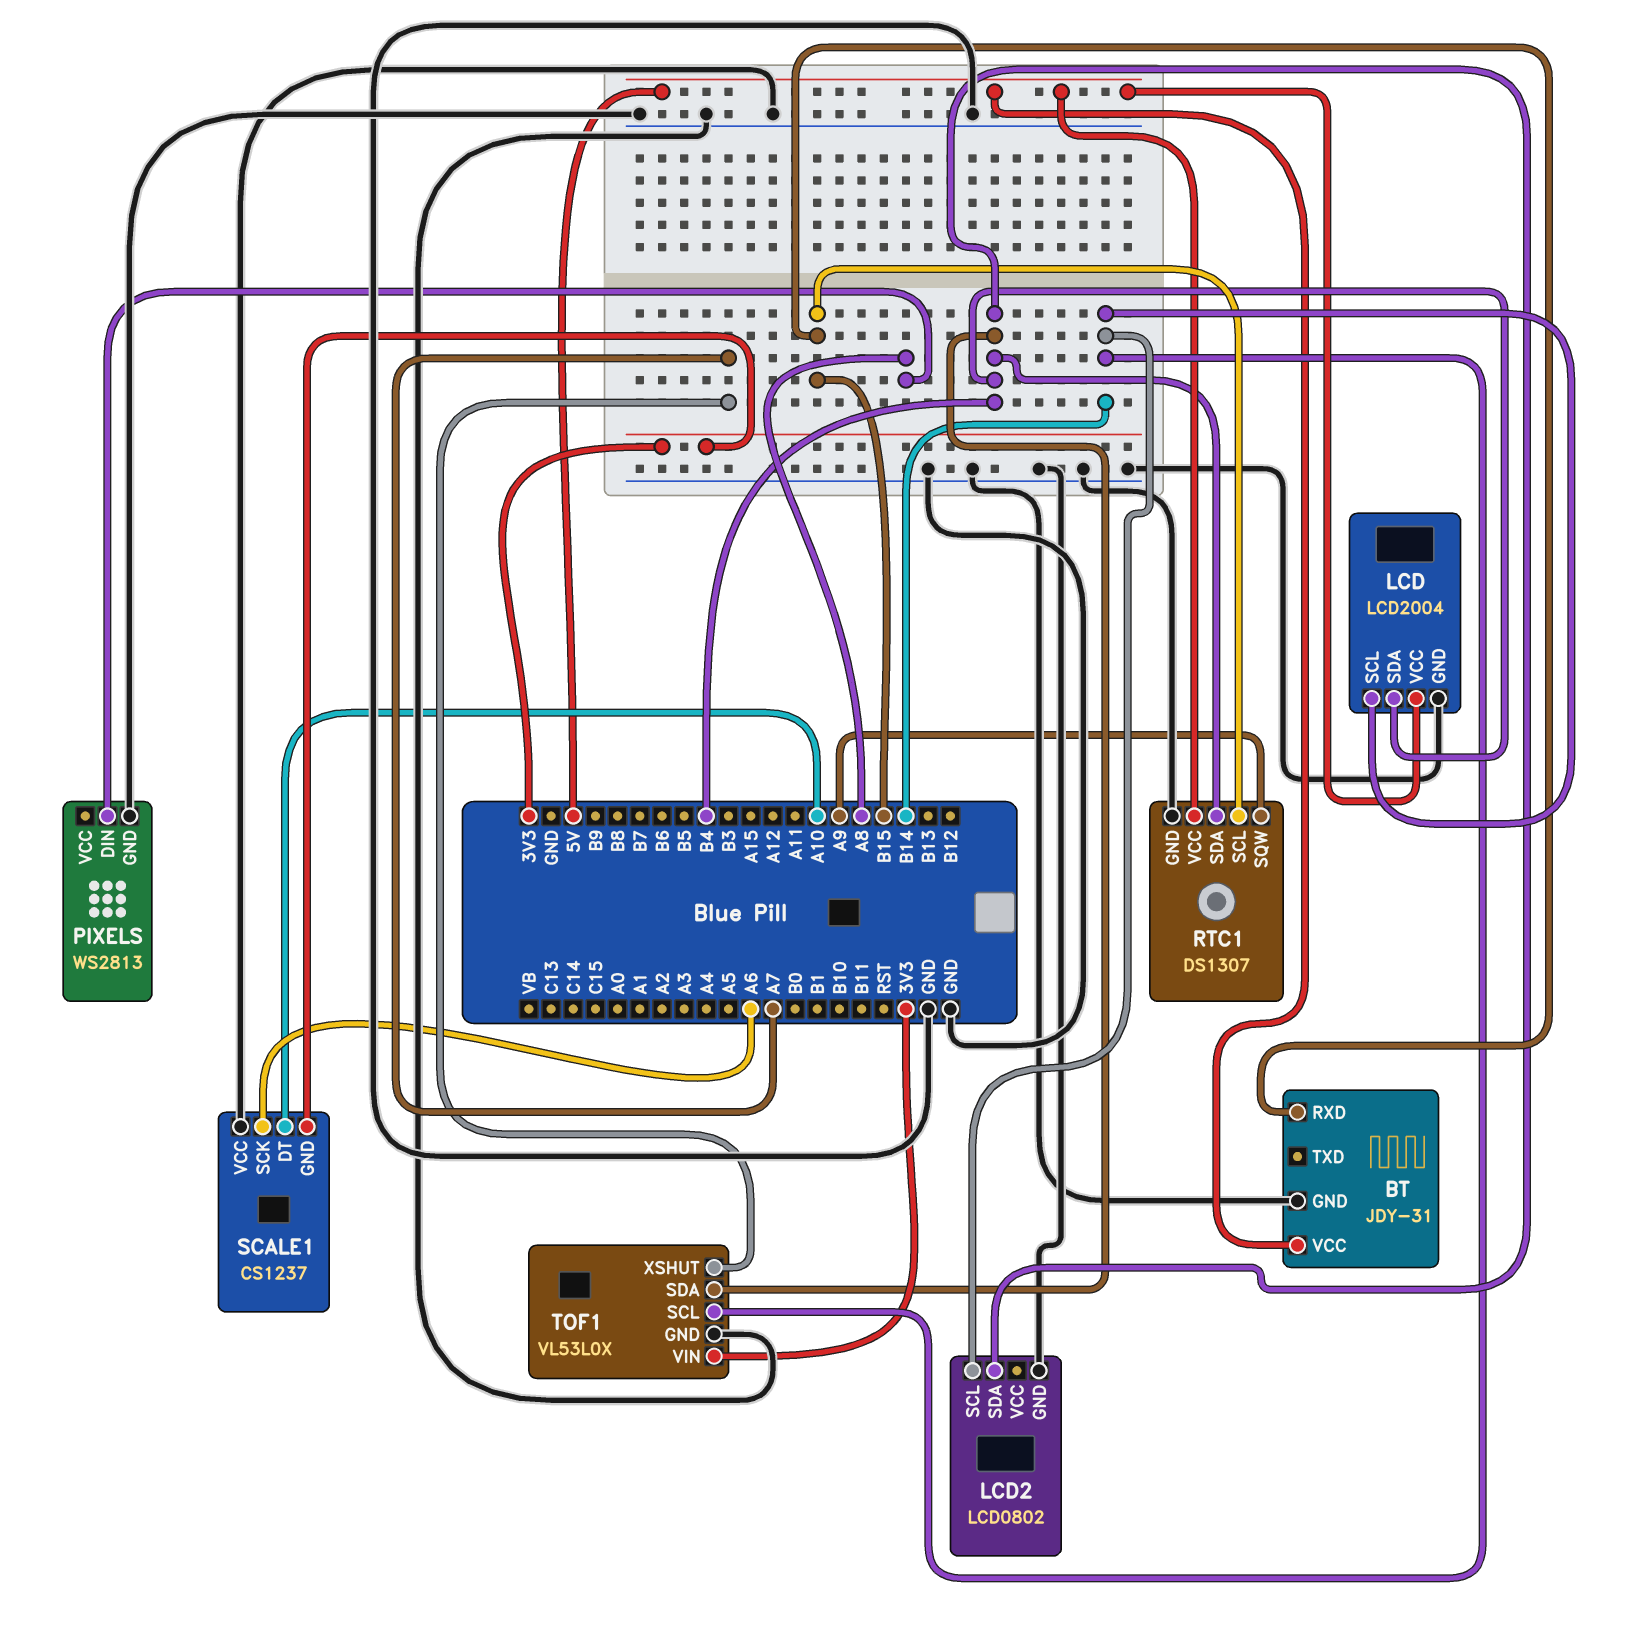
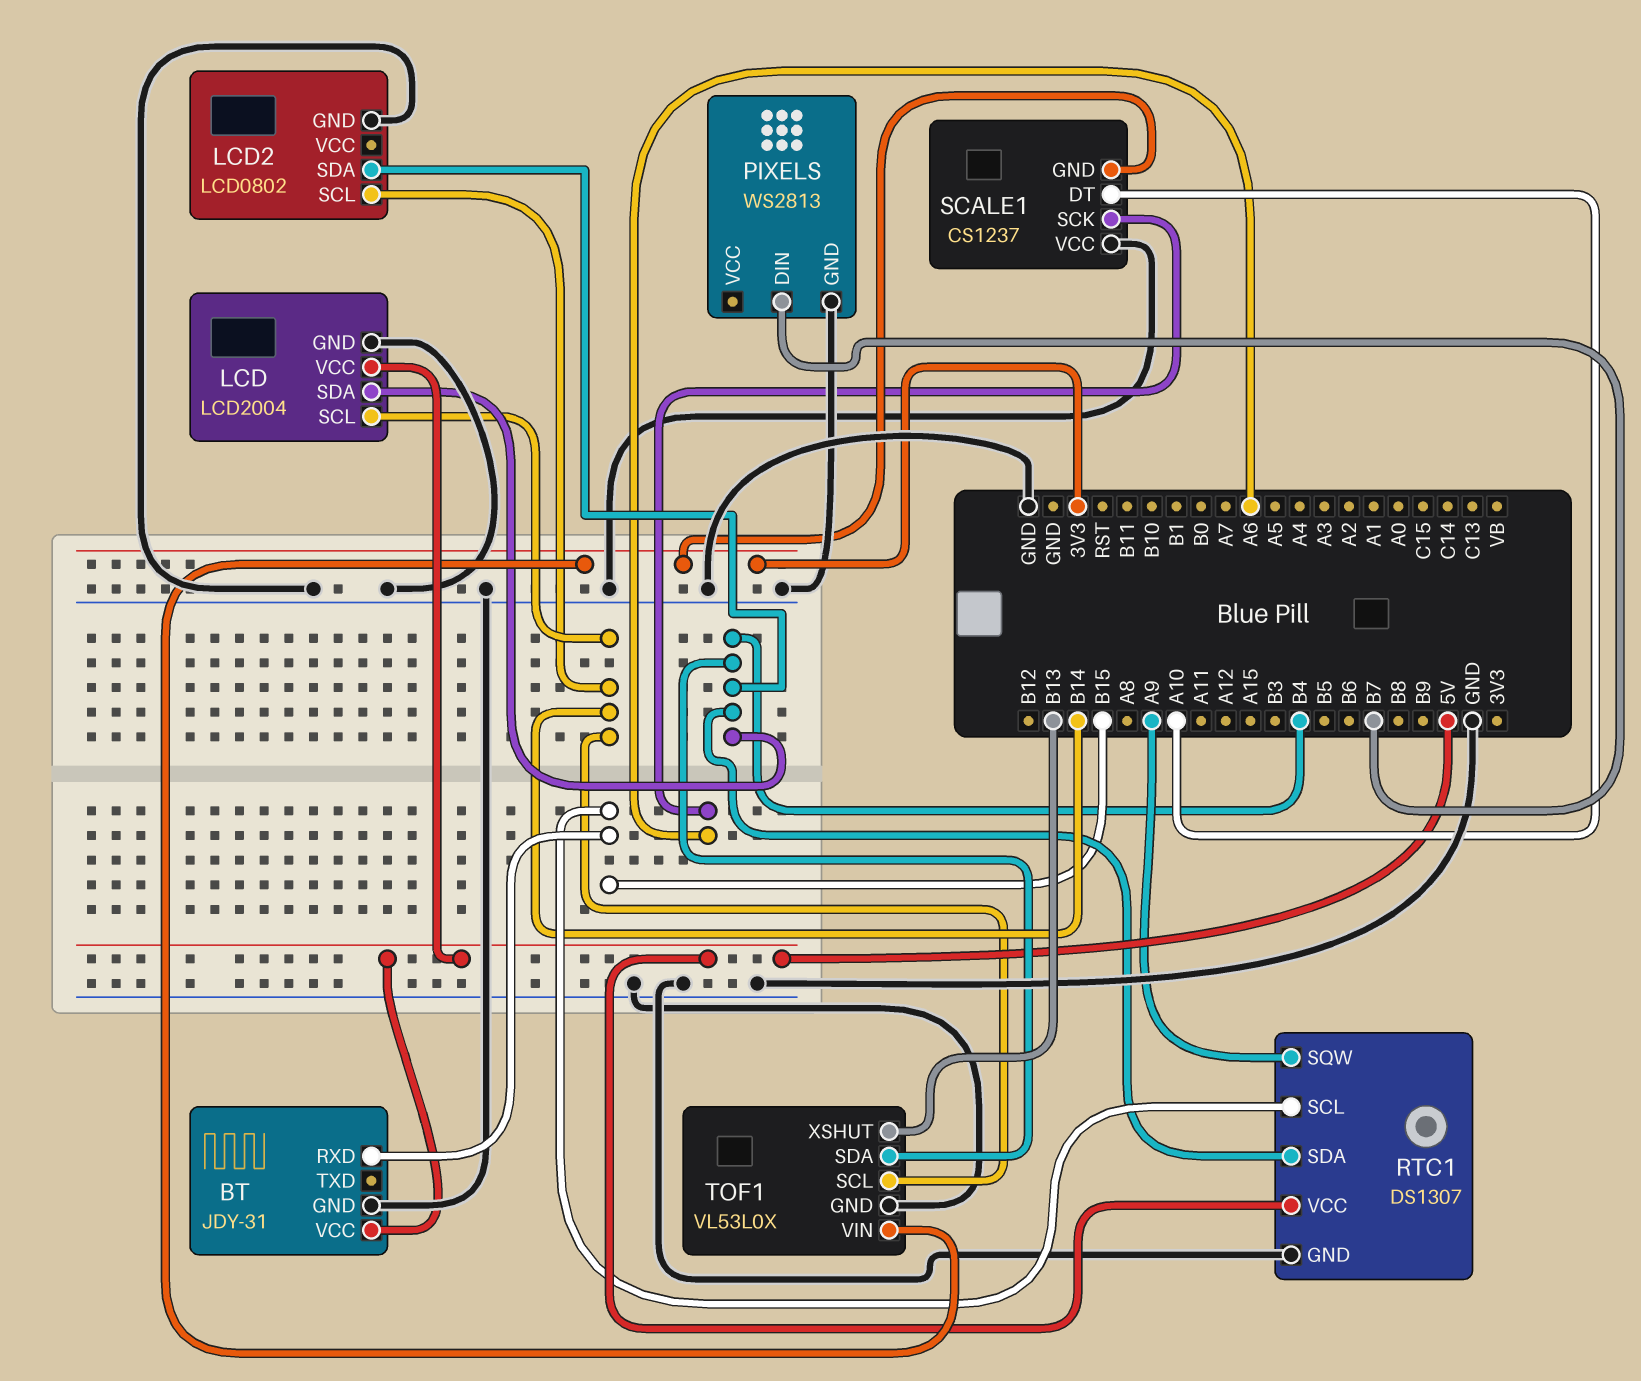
PIXELS pin DIN: A8 -> B7
TOF1 pin XSHUT: A7 -> B13

